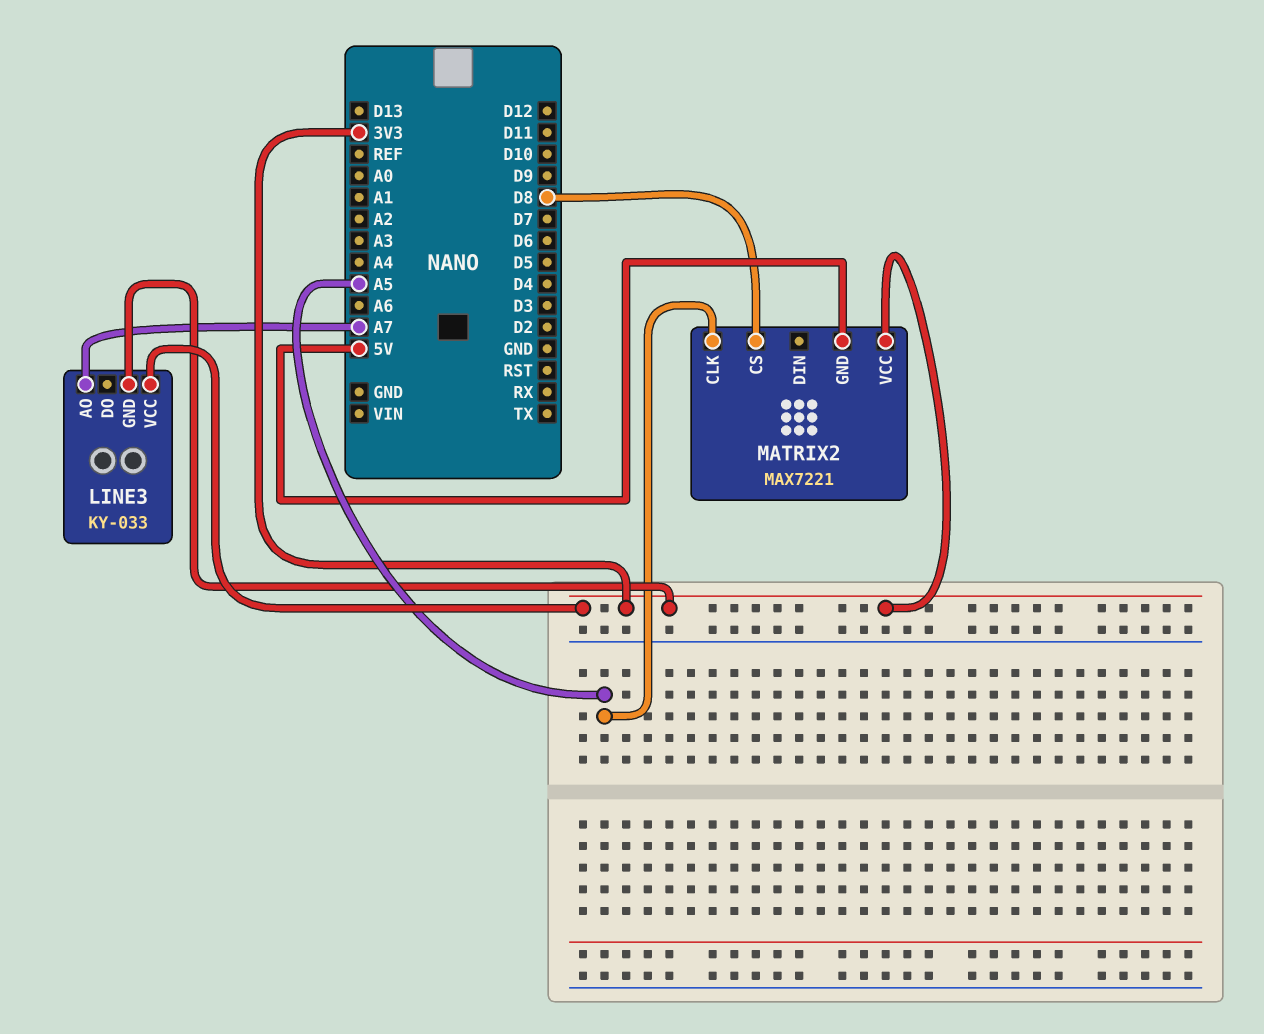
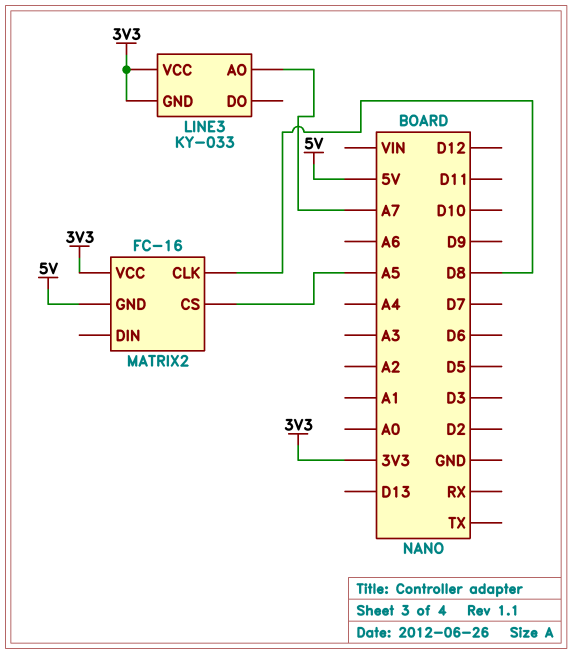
MATRIX2: MAX7221 -> FC-16
MATRIX2 pin CLK: A5 -> D8
MATRIX2 pin CS: D8 -> A5

